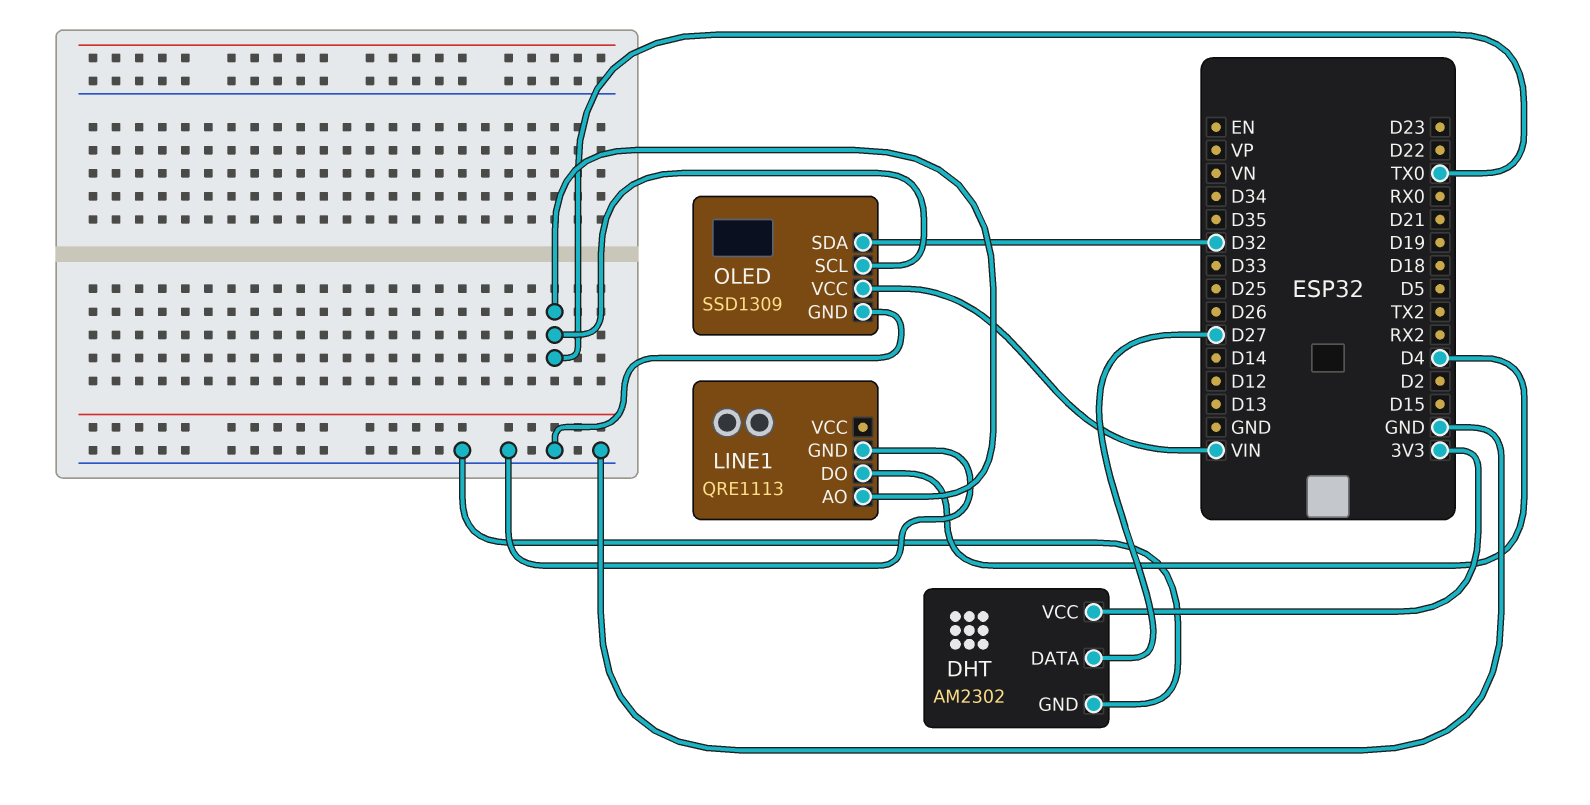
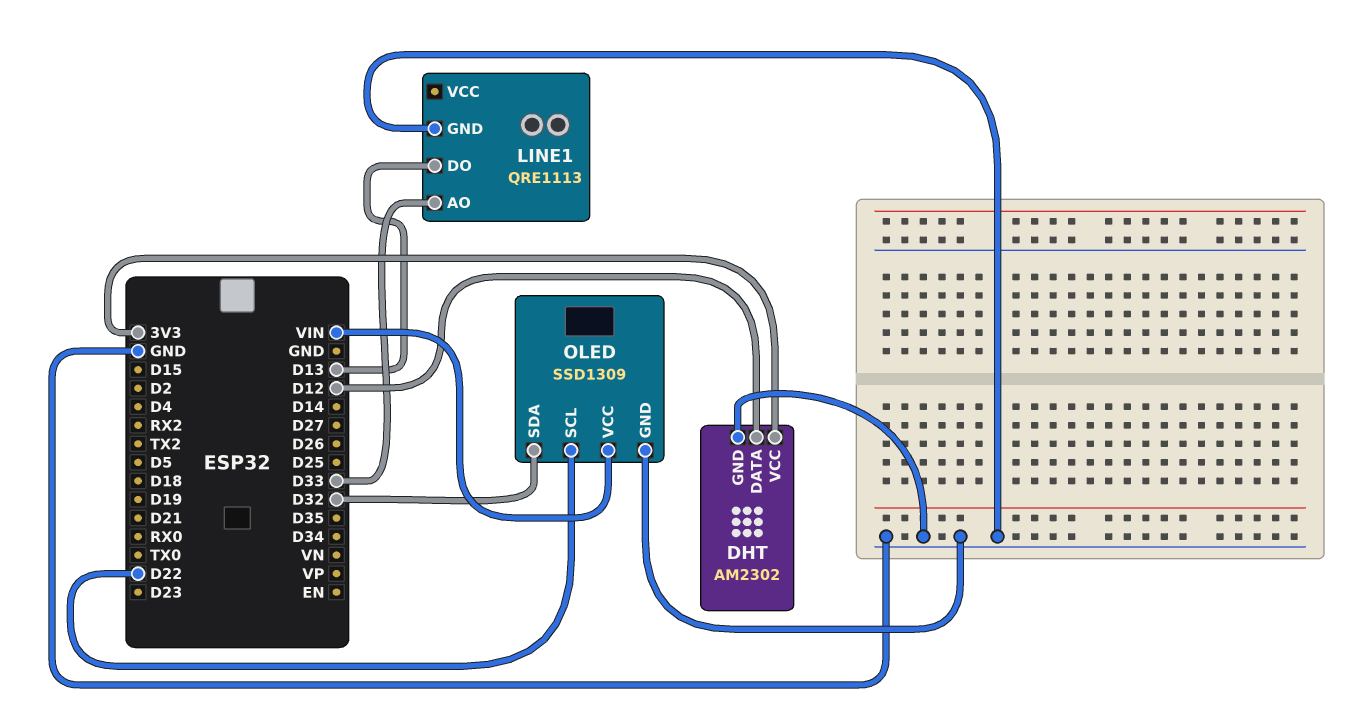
DHT pin DATA: D27 -> D12
LINE1 pin AO: TX0 -> D33
LINE1 pin DO: D4 -> D13
OLED pin SCL: TX0 -> D22

